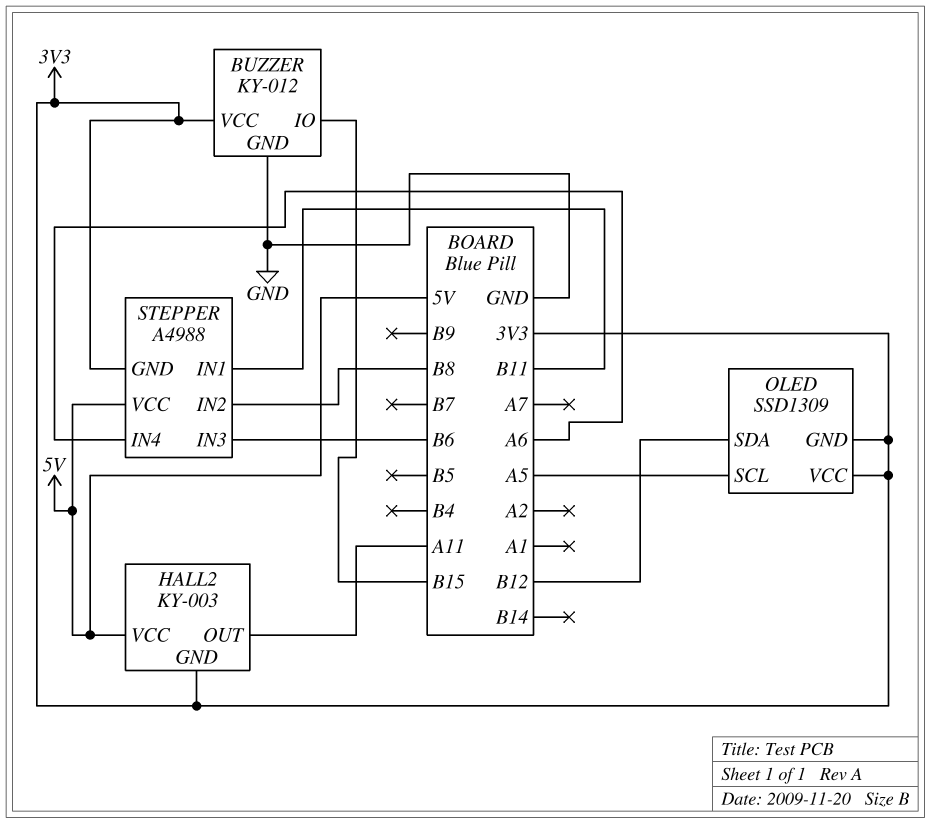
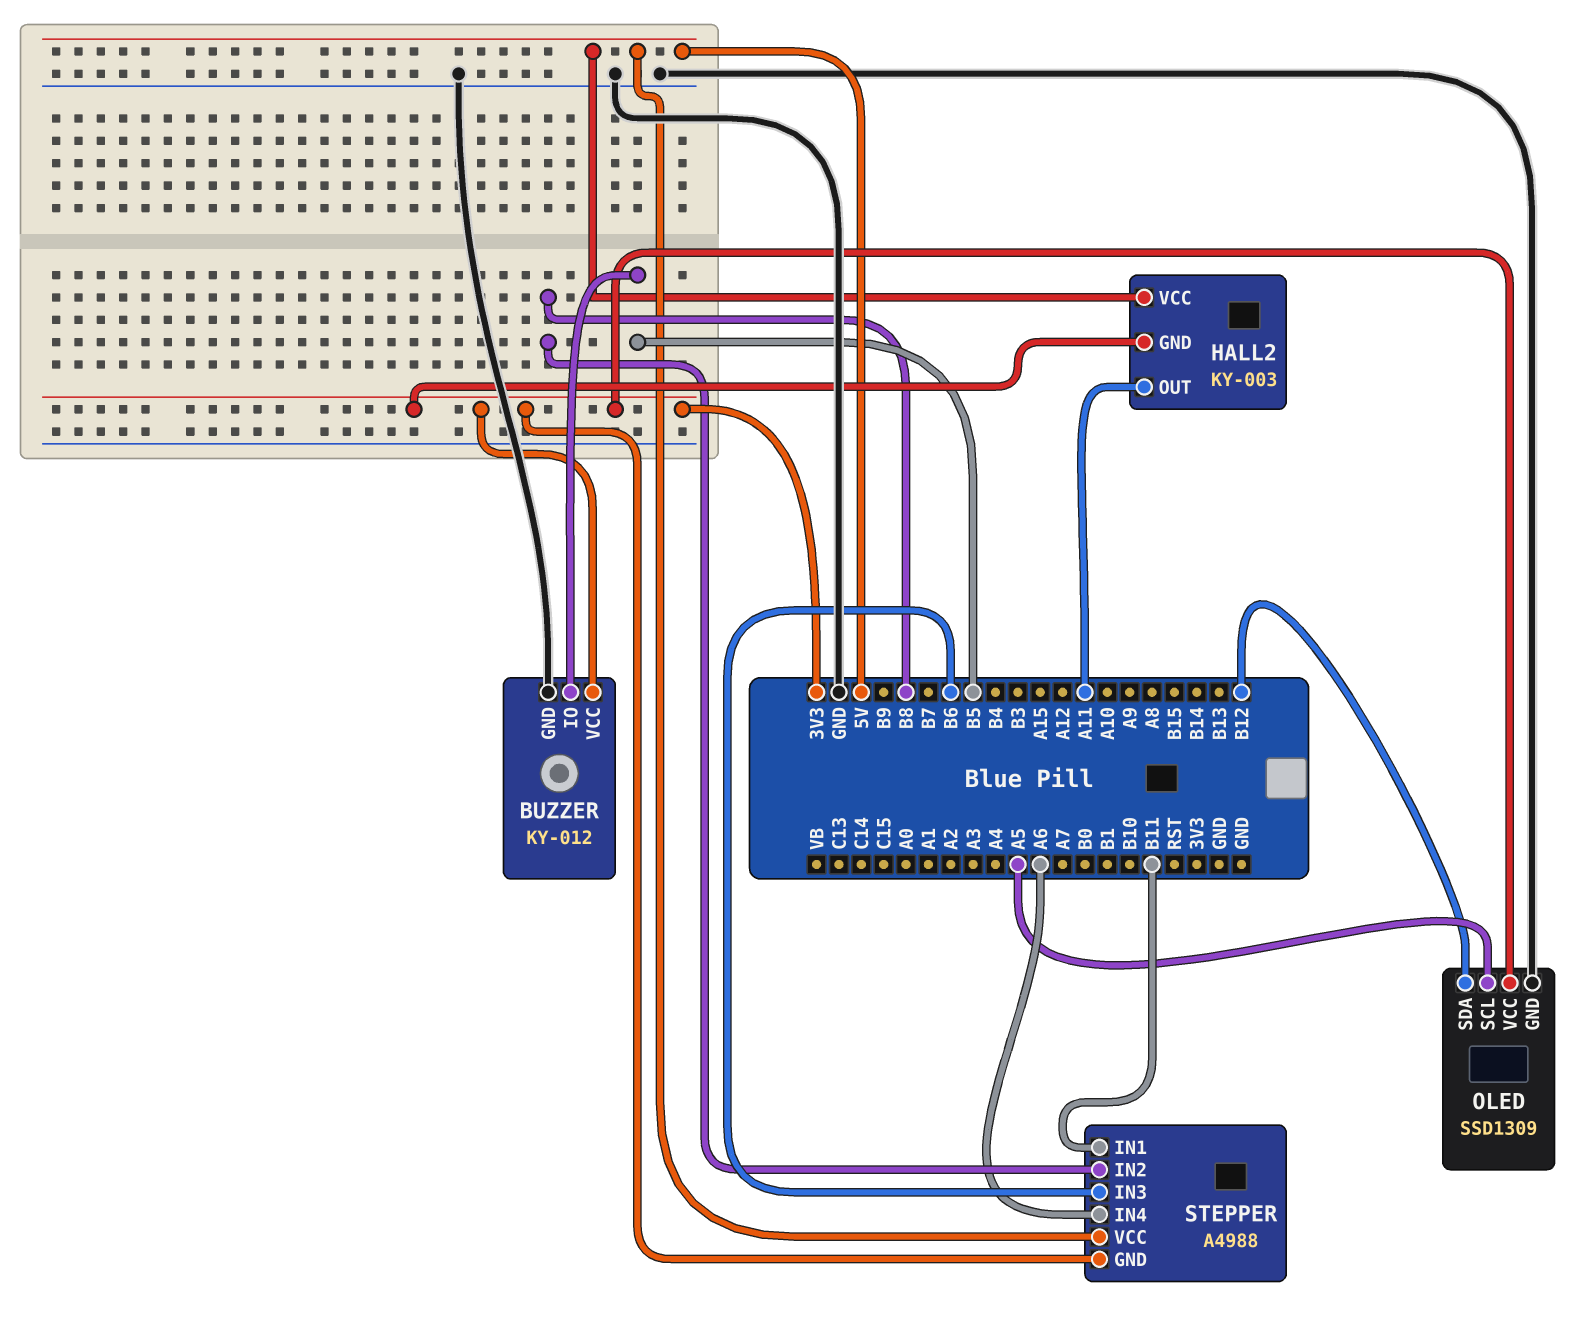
BUZZER pin IO: B15 -> B5
OLED pin GND: 3V3 -> GND

